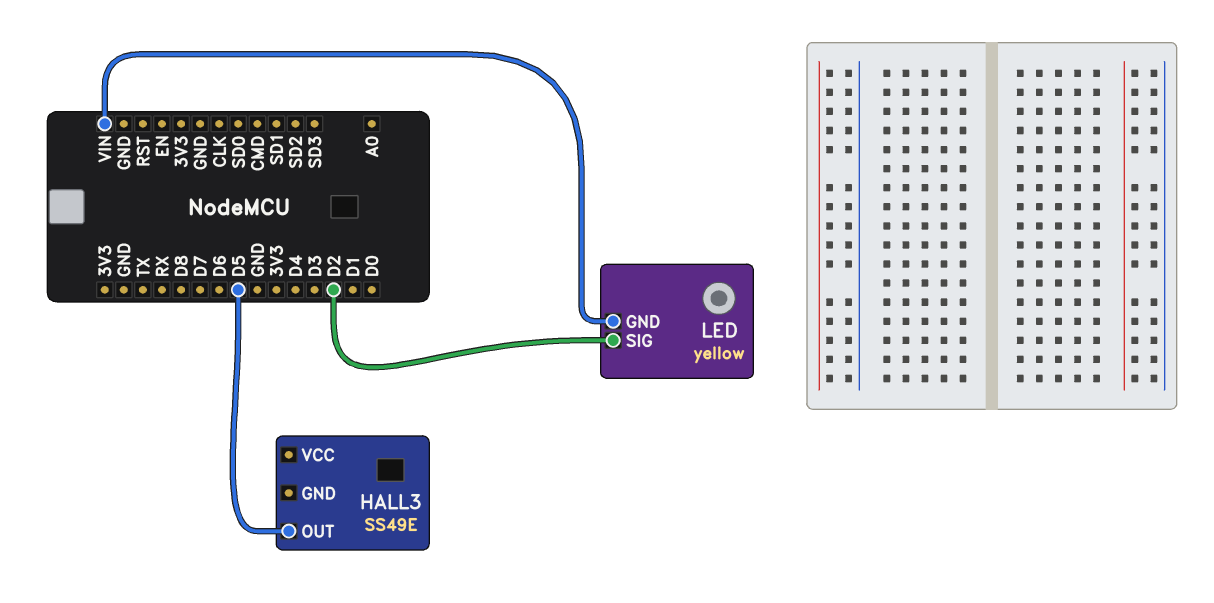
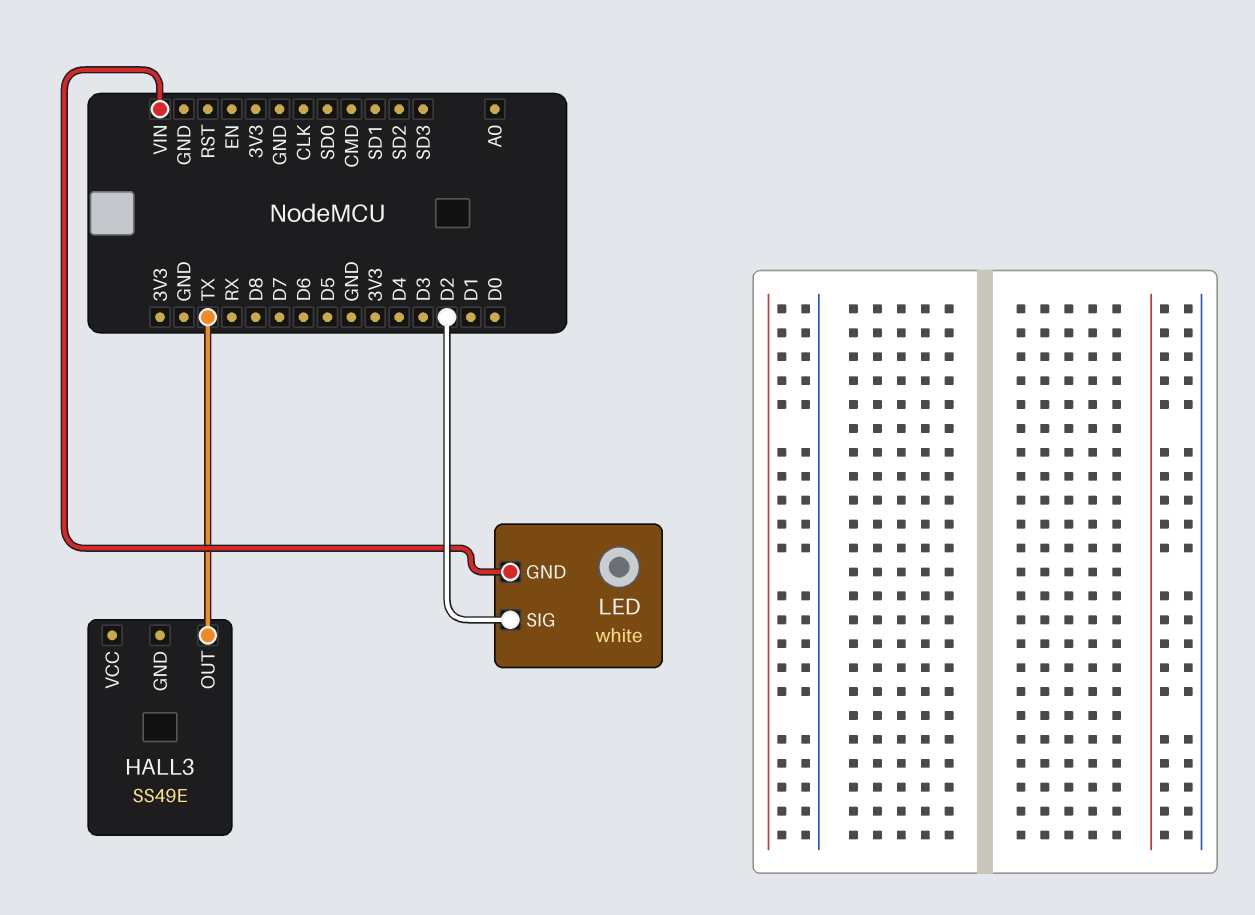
HALL3 pin OUT: D5 -> TX
LED: yellow -> white

